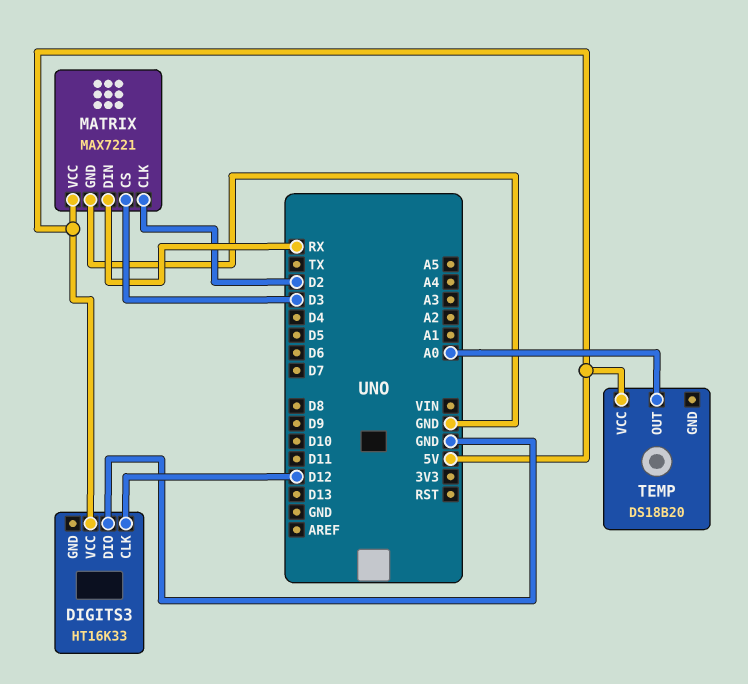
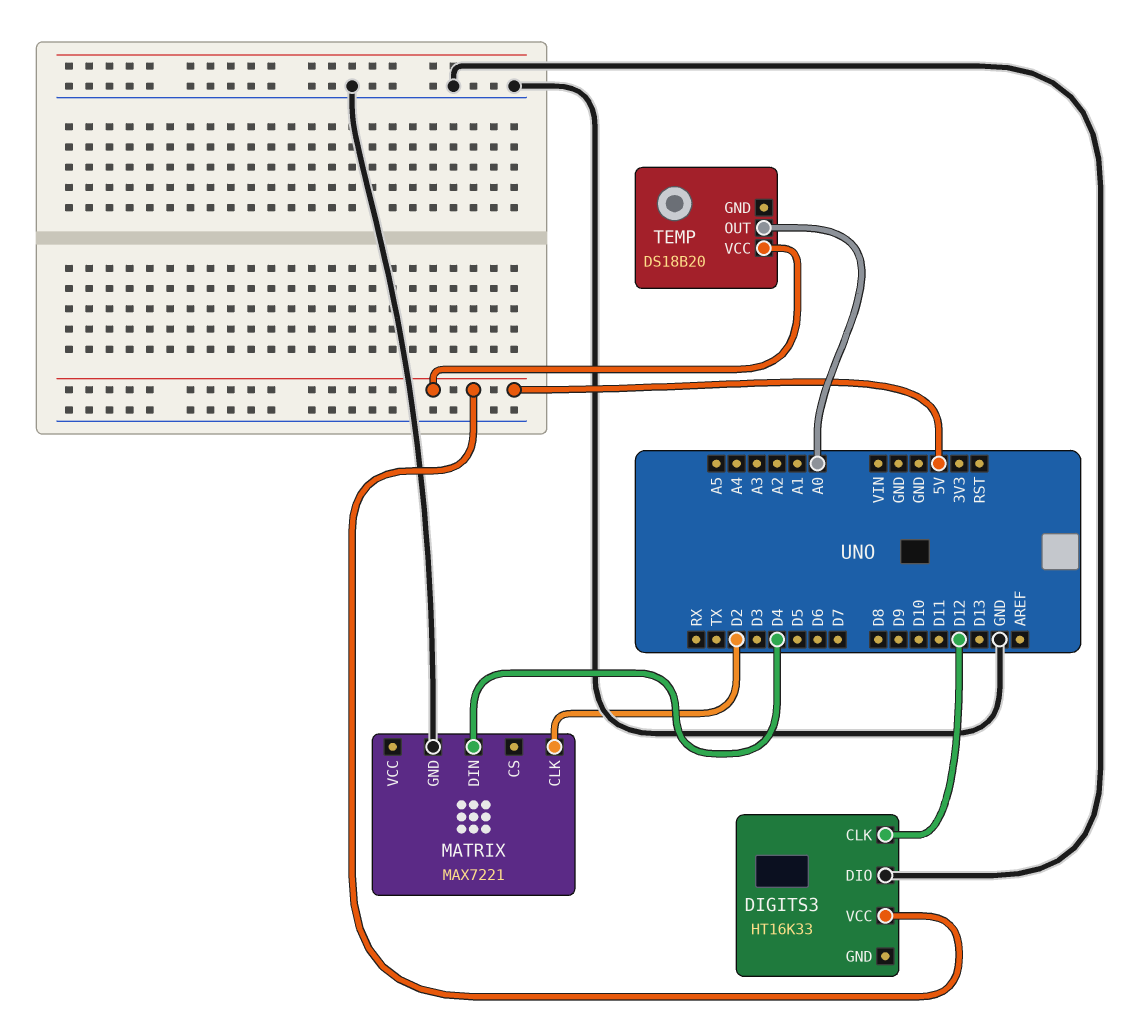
MATRIX pin CS: D3 -> none
MATRIX pin DIN: RX -> D4
MATRIX pin VCC: 5V -> none

